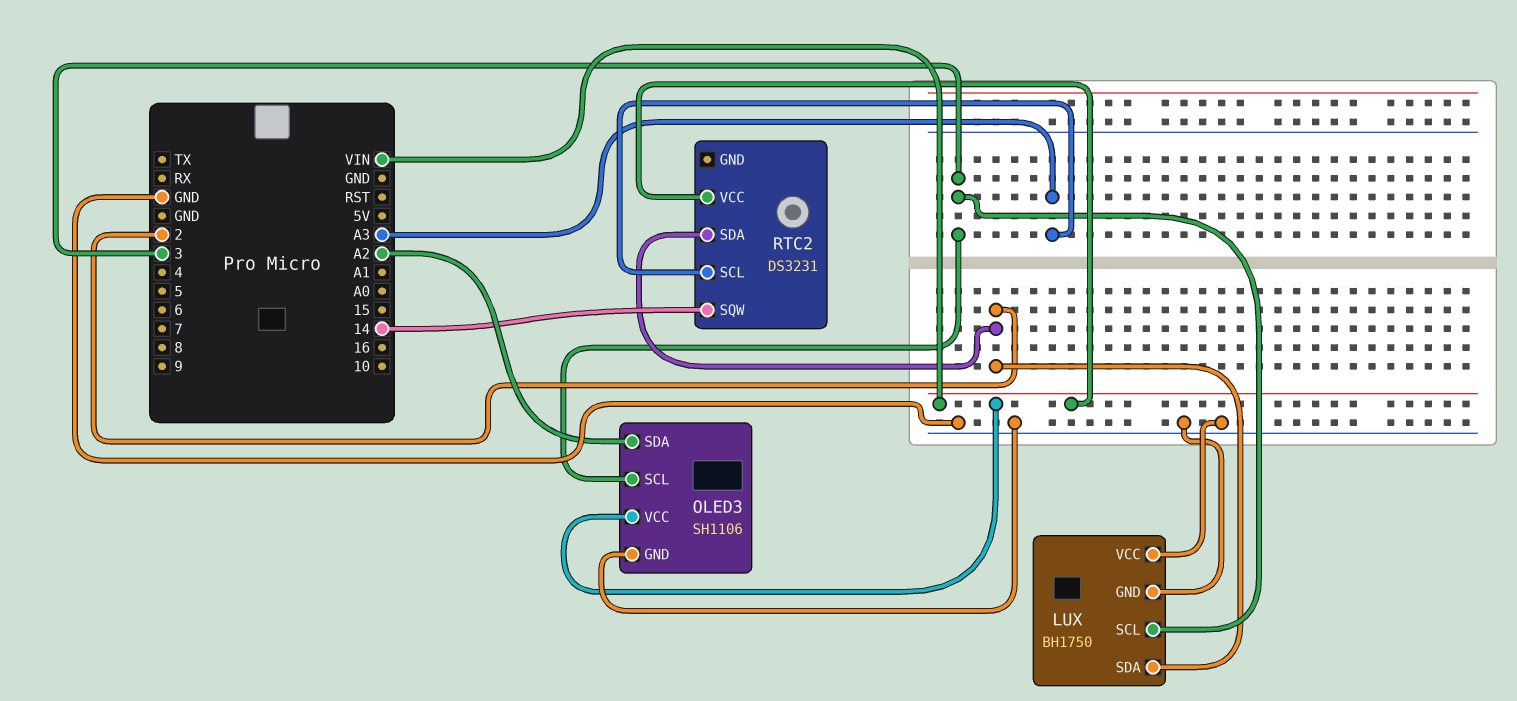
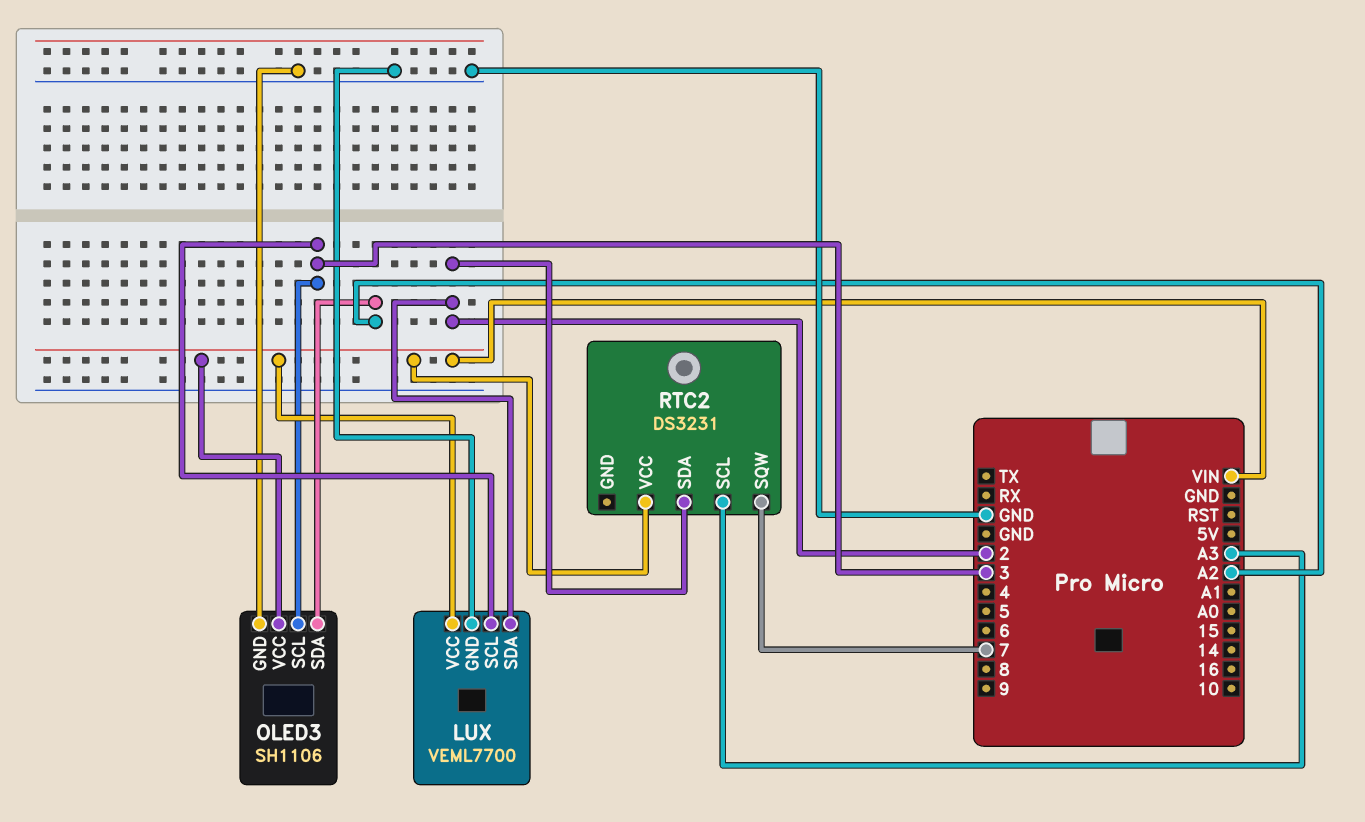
LUX: BH1750 -> VEML7700
LUX pin VCC: GND -> VIN
RTC2 pin SQW: 14 -> 7

